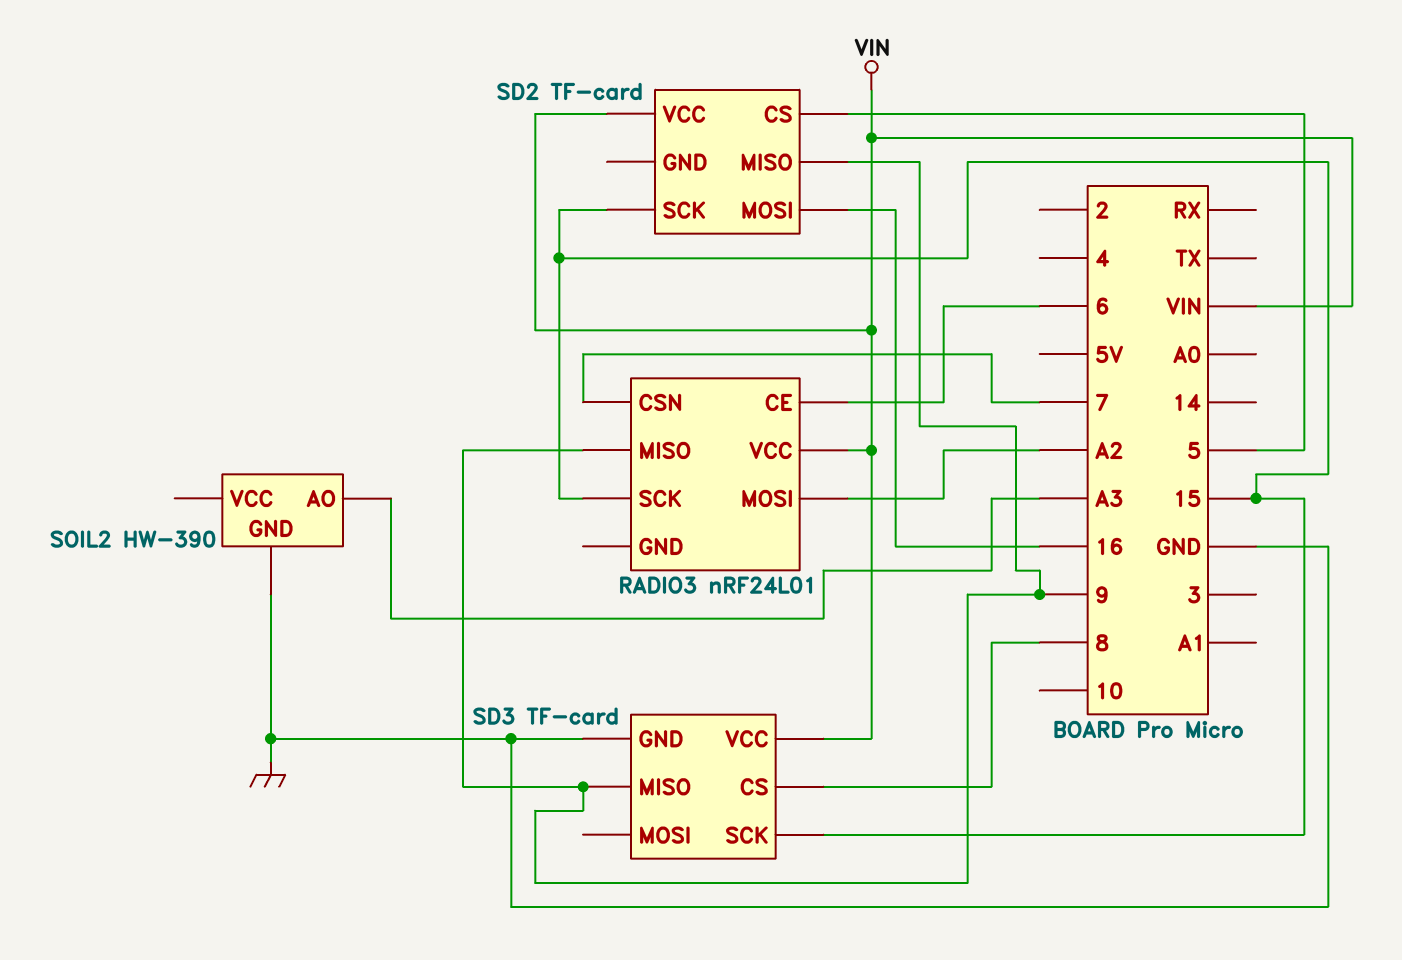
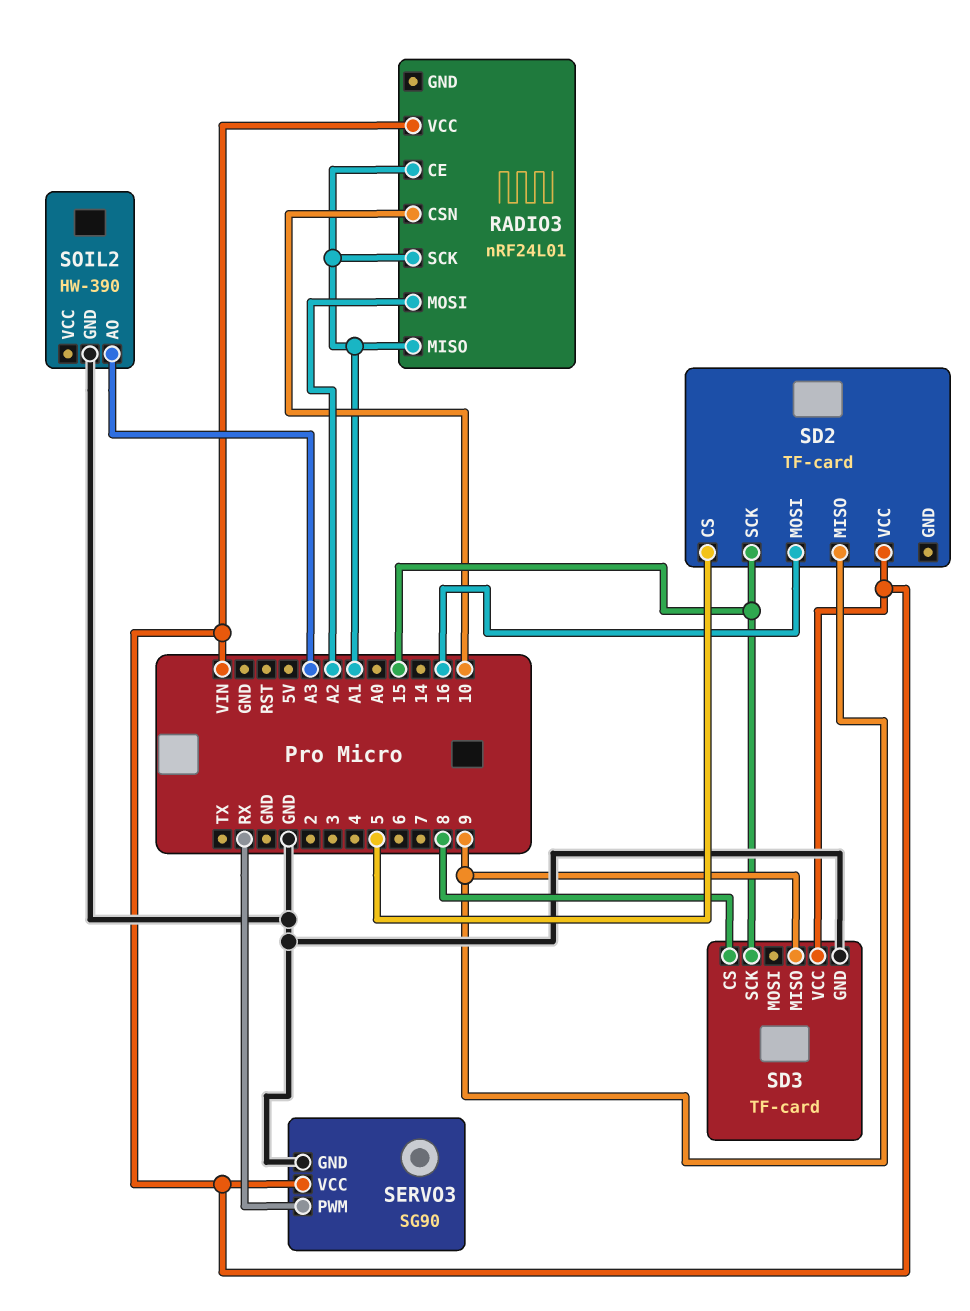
RADIO3 pin CE: 6 -> A1
RADIO3 pin CSN: 7 -> 10
RADIO3 pin MISO: 9 -> A1
RADIO3 pin SCK: 15 -> A1
SERVO3: none -> SG90
SERVO3 pin GND: none -> GND
SERVO3 pin PWM: none -> RX
SERVO3 pin VCC: none -> VIN

